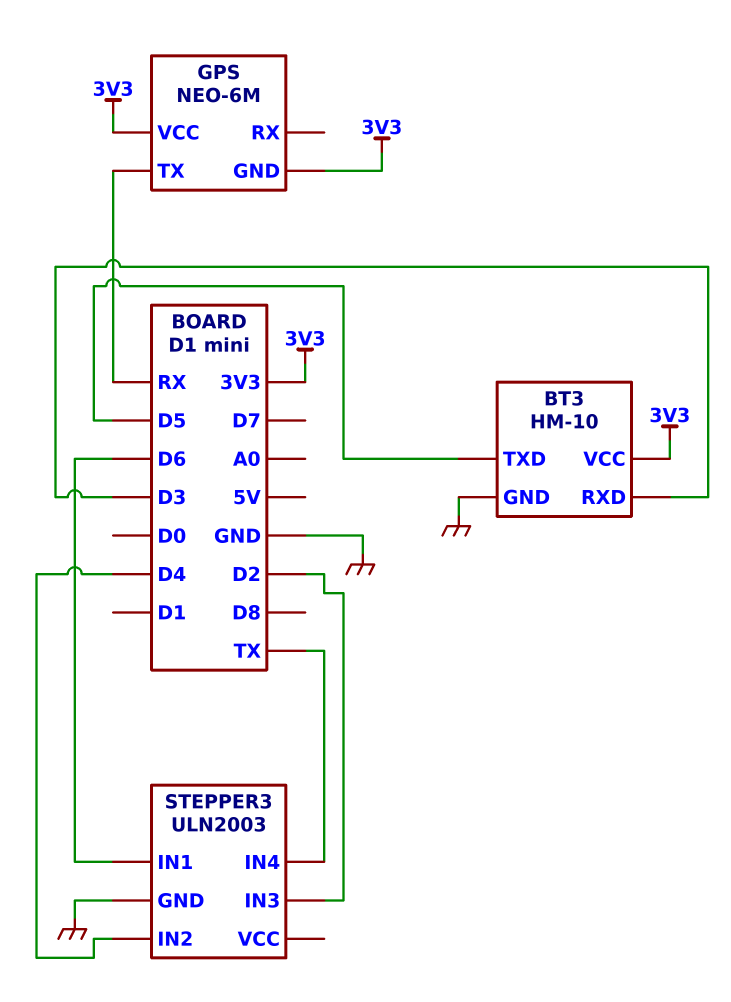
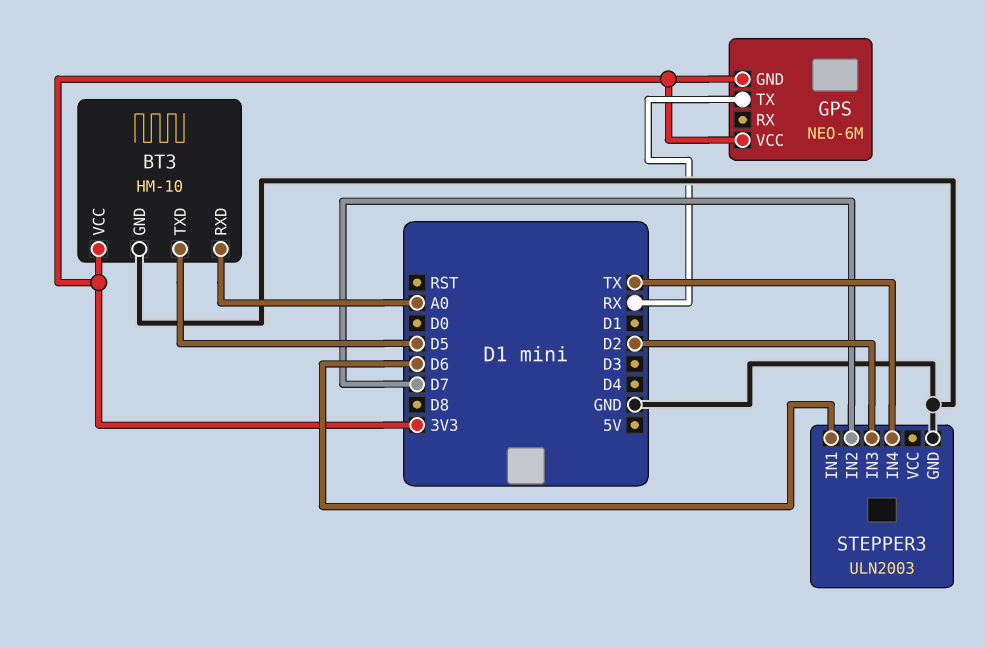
BT3 pin RXD: D3 -> A0
STEPPER3 pin IN2: D4 -> D7

